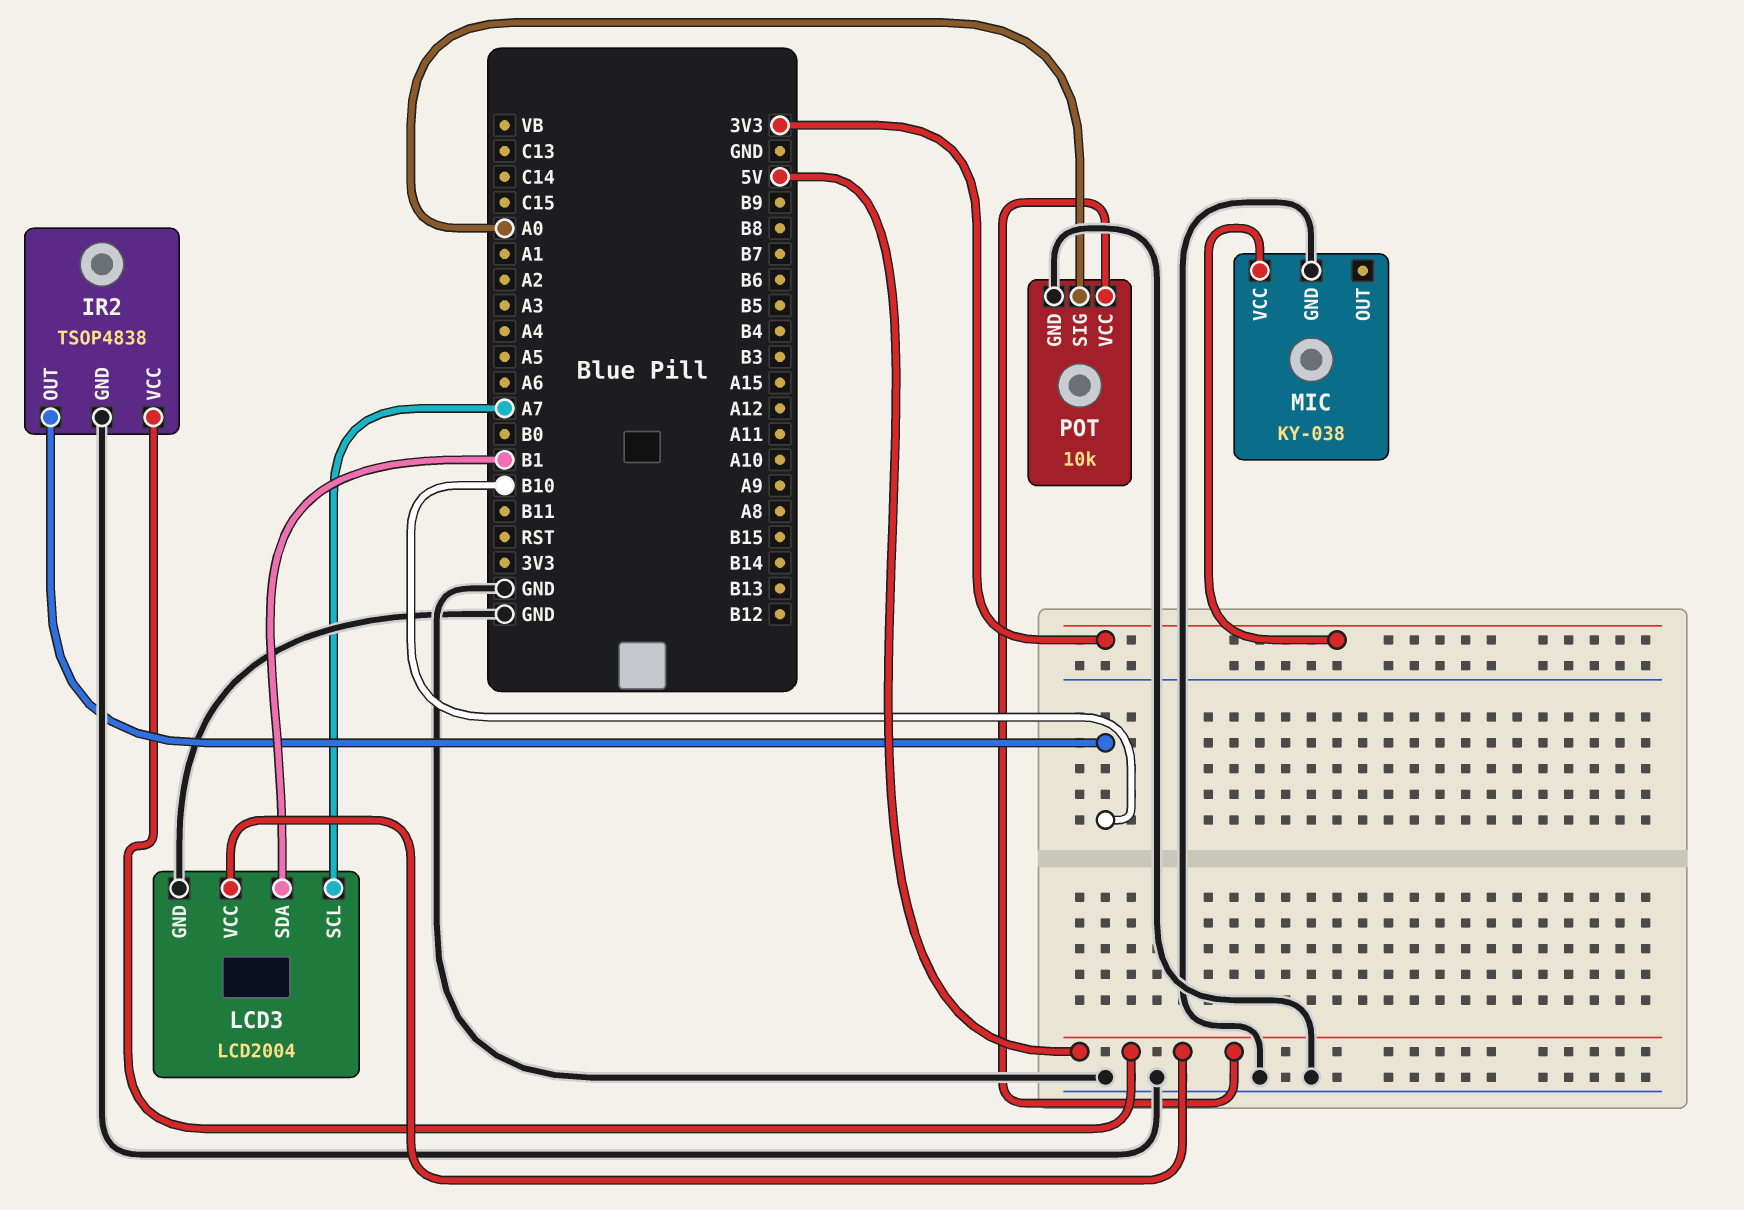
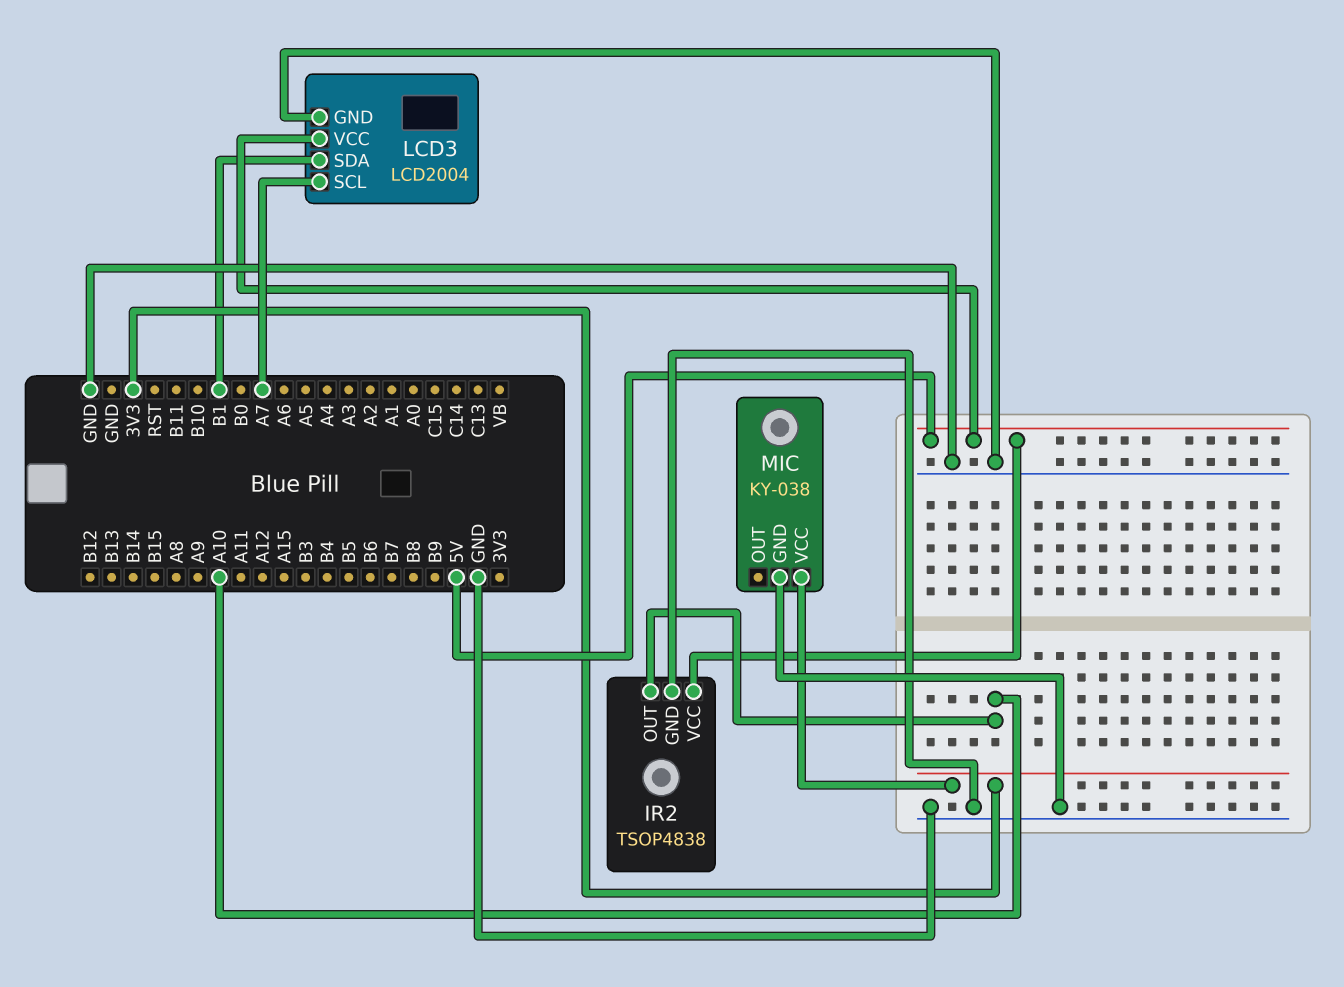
IR2 pin OUT: B10 -> A10
POT: 10k -> none
POT pin GND: GND -> none
POT pin SIG: A0 -> none
POT pin VCC: 5V -> none

